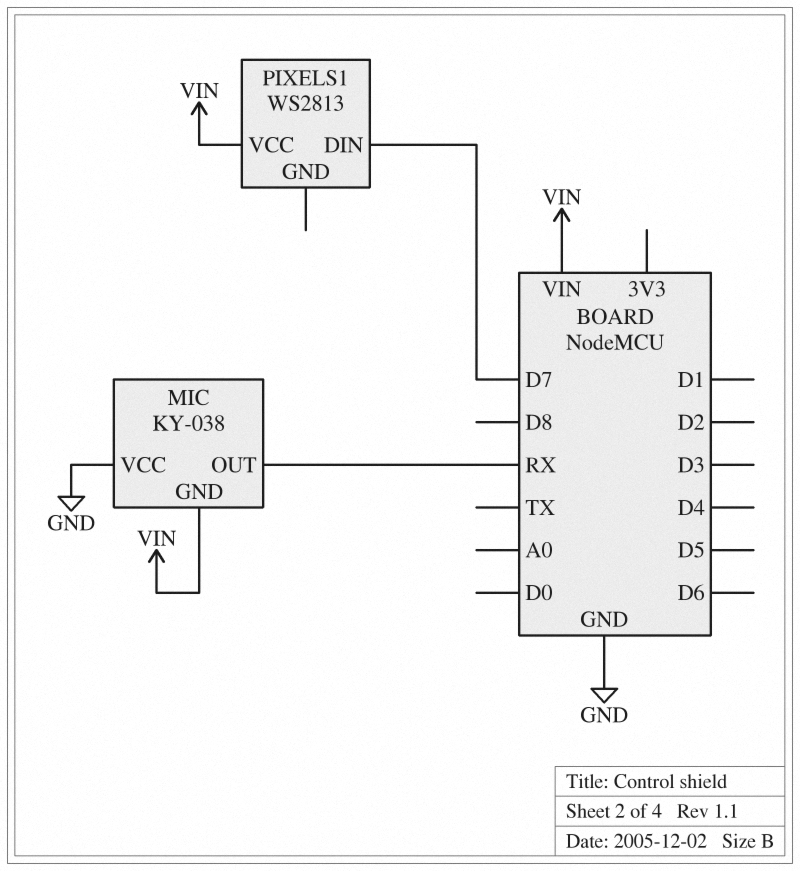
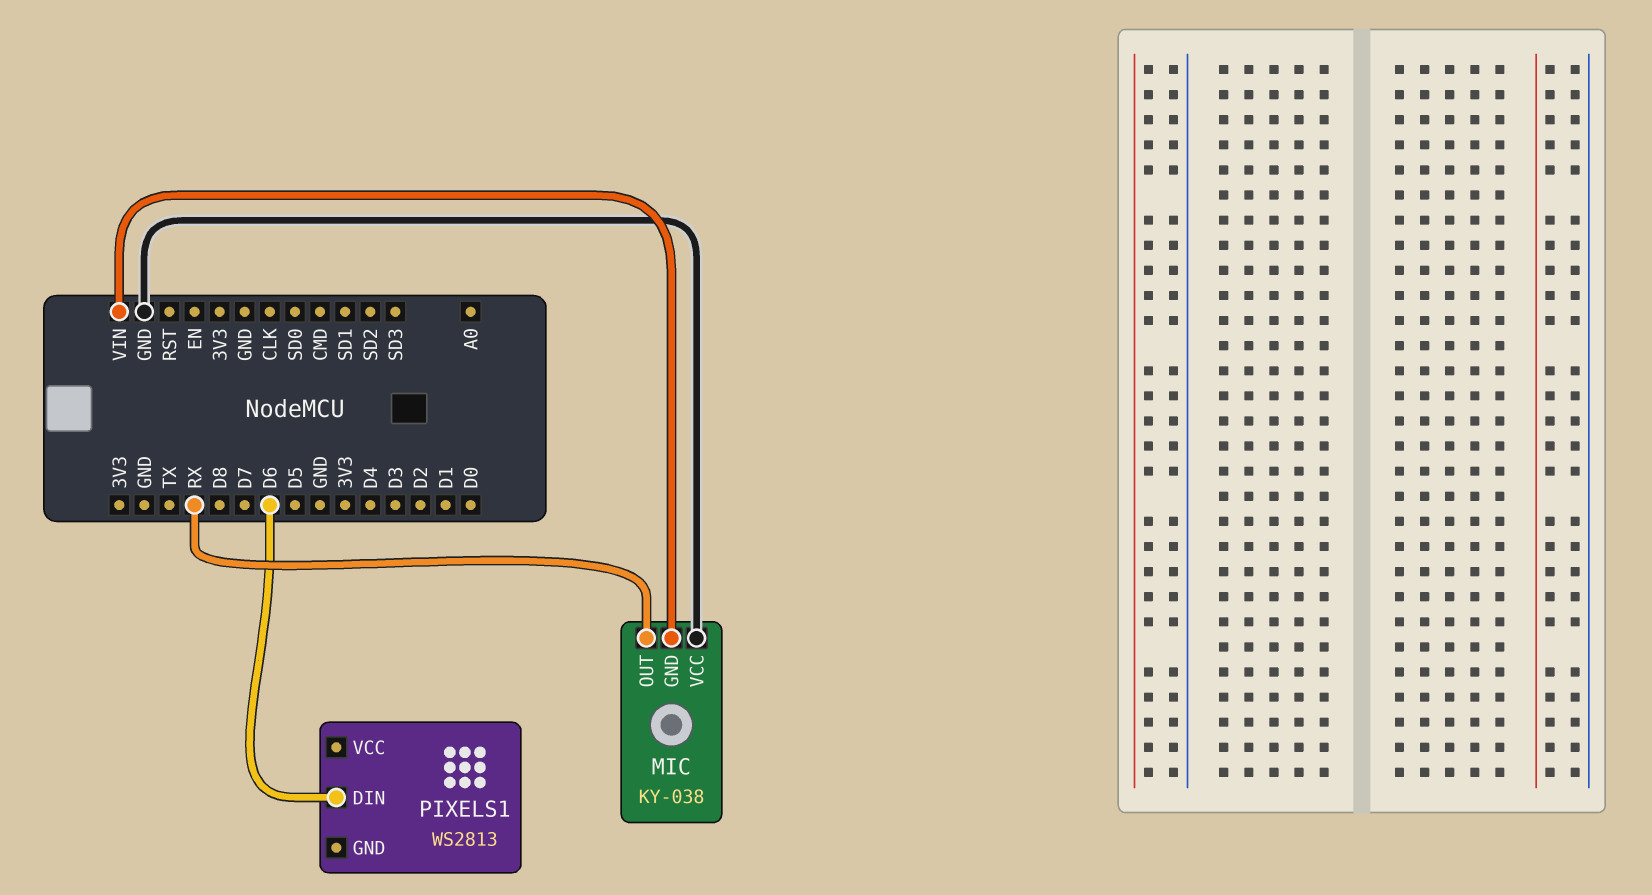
PIXELS1 pin DIN: D7 -> D6
PIXELS1 pin VCC: VIN -> none

